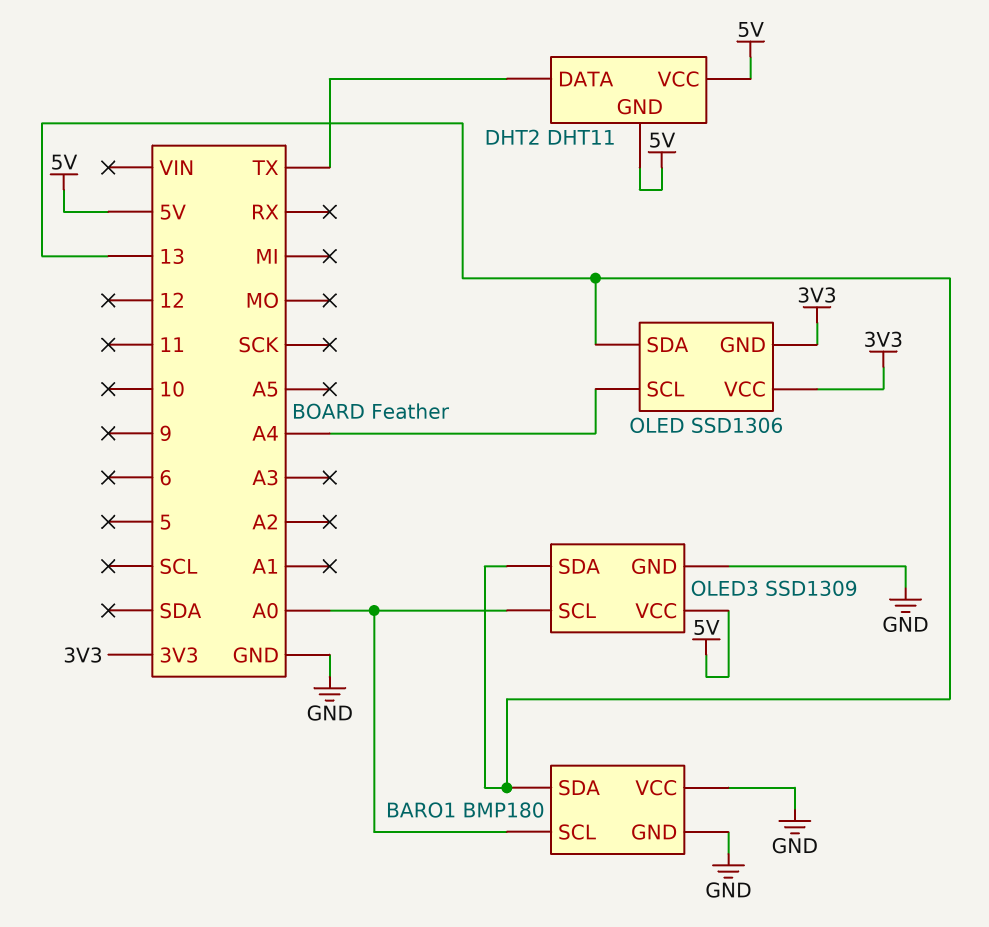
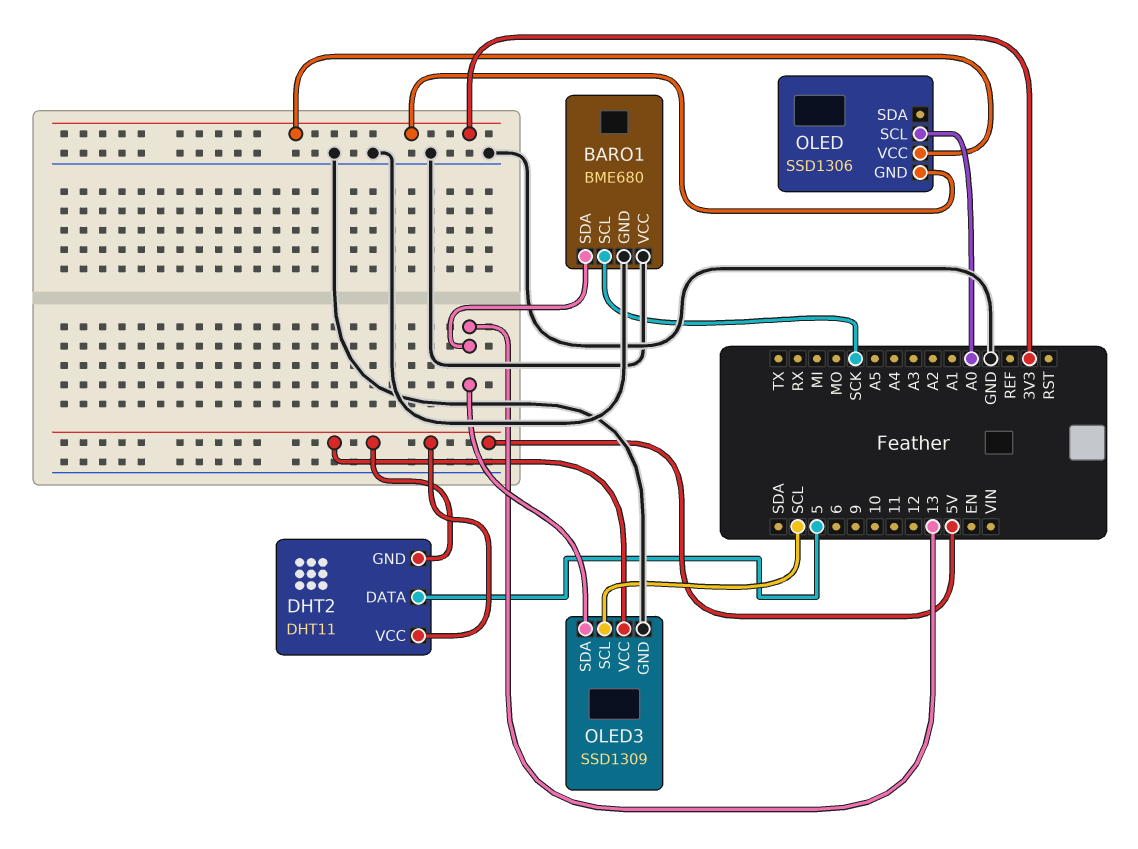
BARO1: BMP180 -> BME680
BARO1 pin SCL: A0 -> SCK
DHT2 pin DATA: TX -> 5
OLED pin SCL: A4 -> A0
OLED pin SDA: 13 -> none
OLED3 pin SCL: A0 -> SCL

